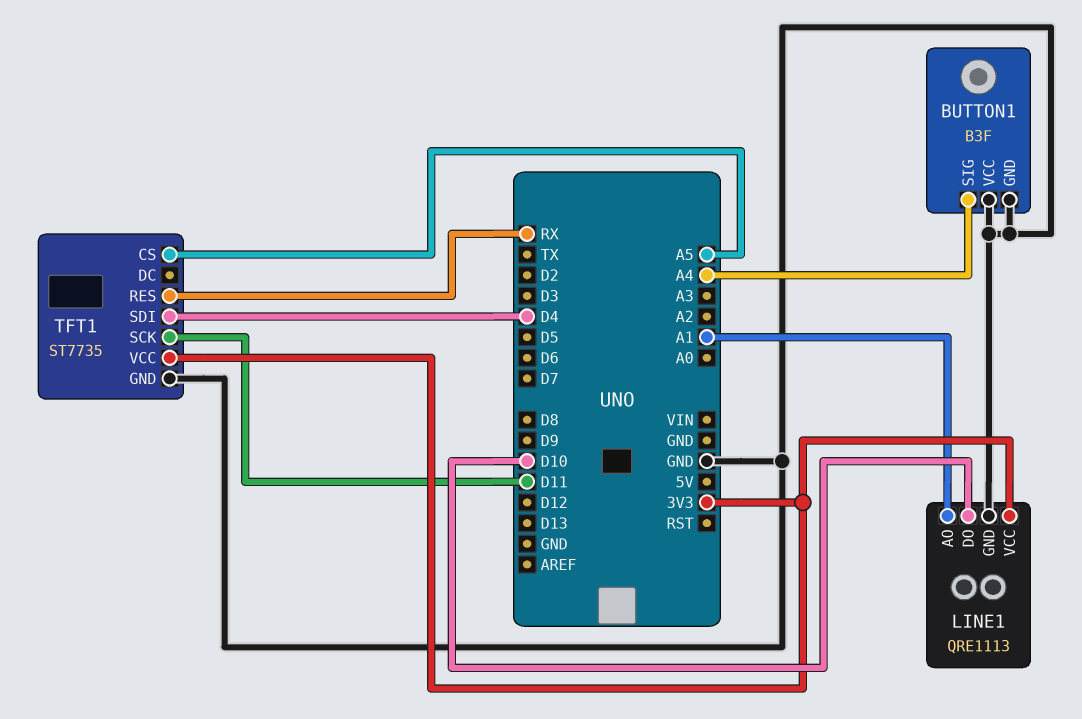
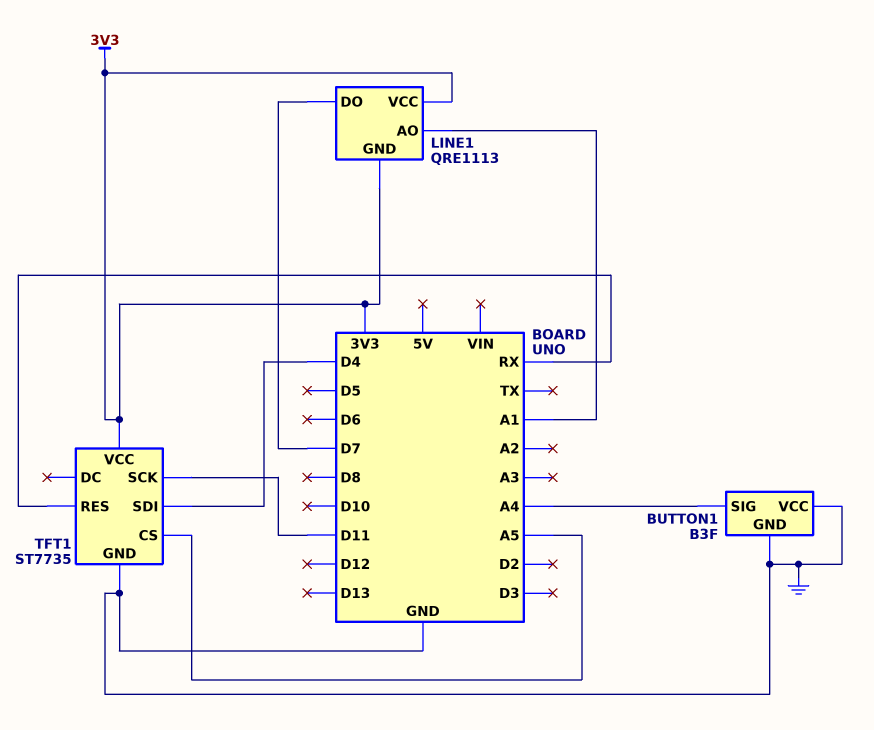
LINE1 pin DO: D10 -> D7
LINE1 pin GND: GND -> 3V3

